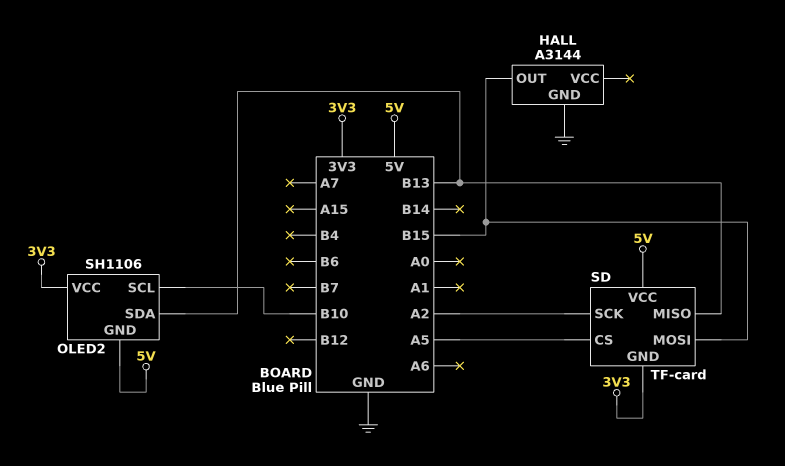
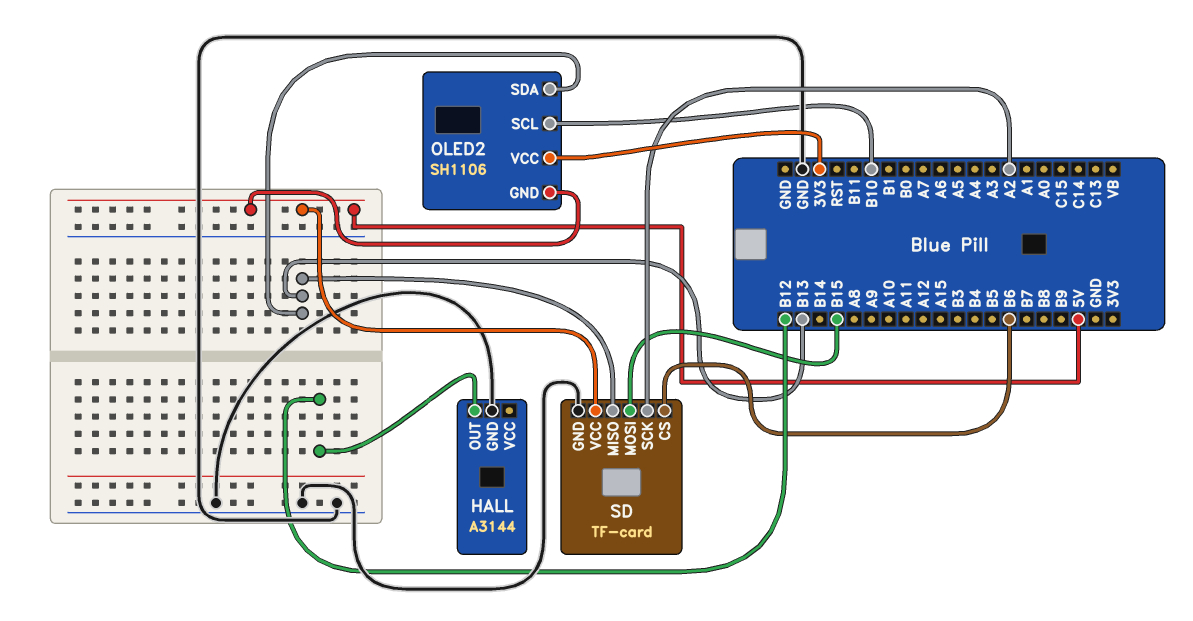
HALL pin OUT: B15 -> B12
SD pin CS: A5 -> B6
SD pin GND: 3V3 -> GND

